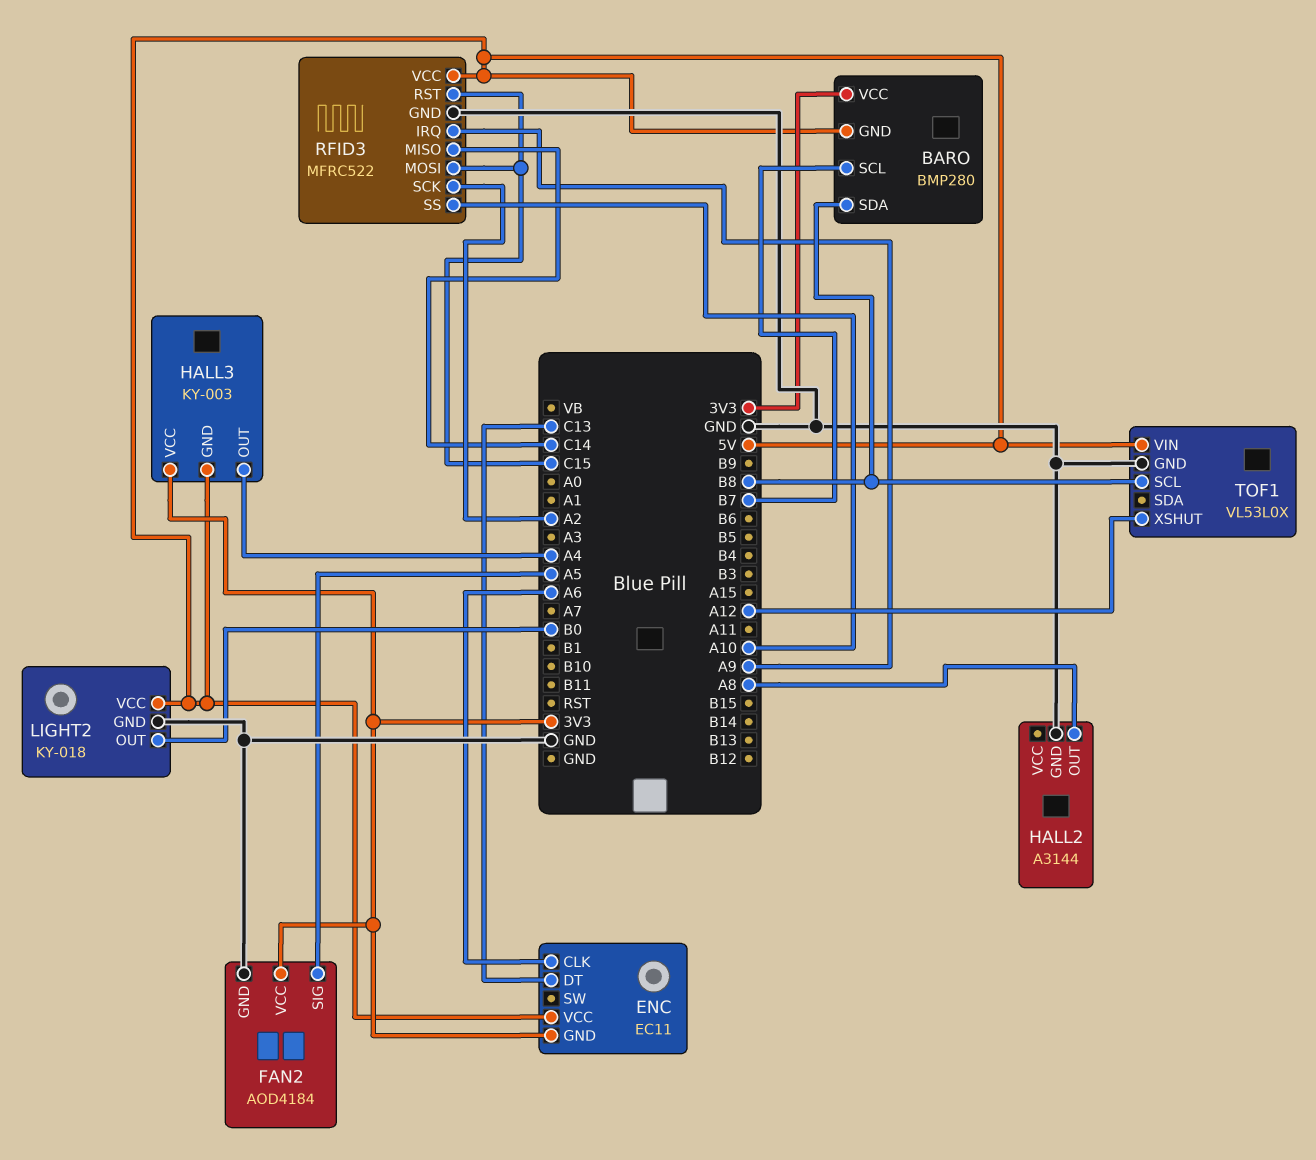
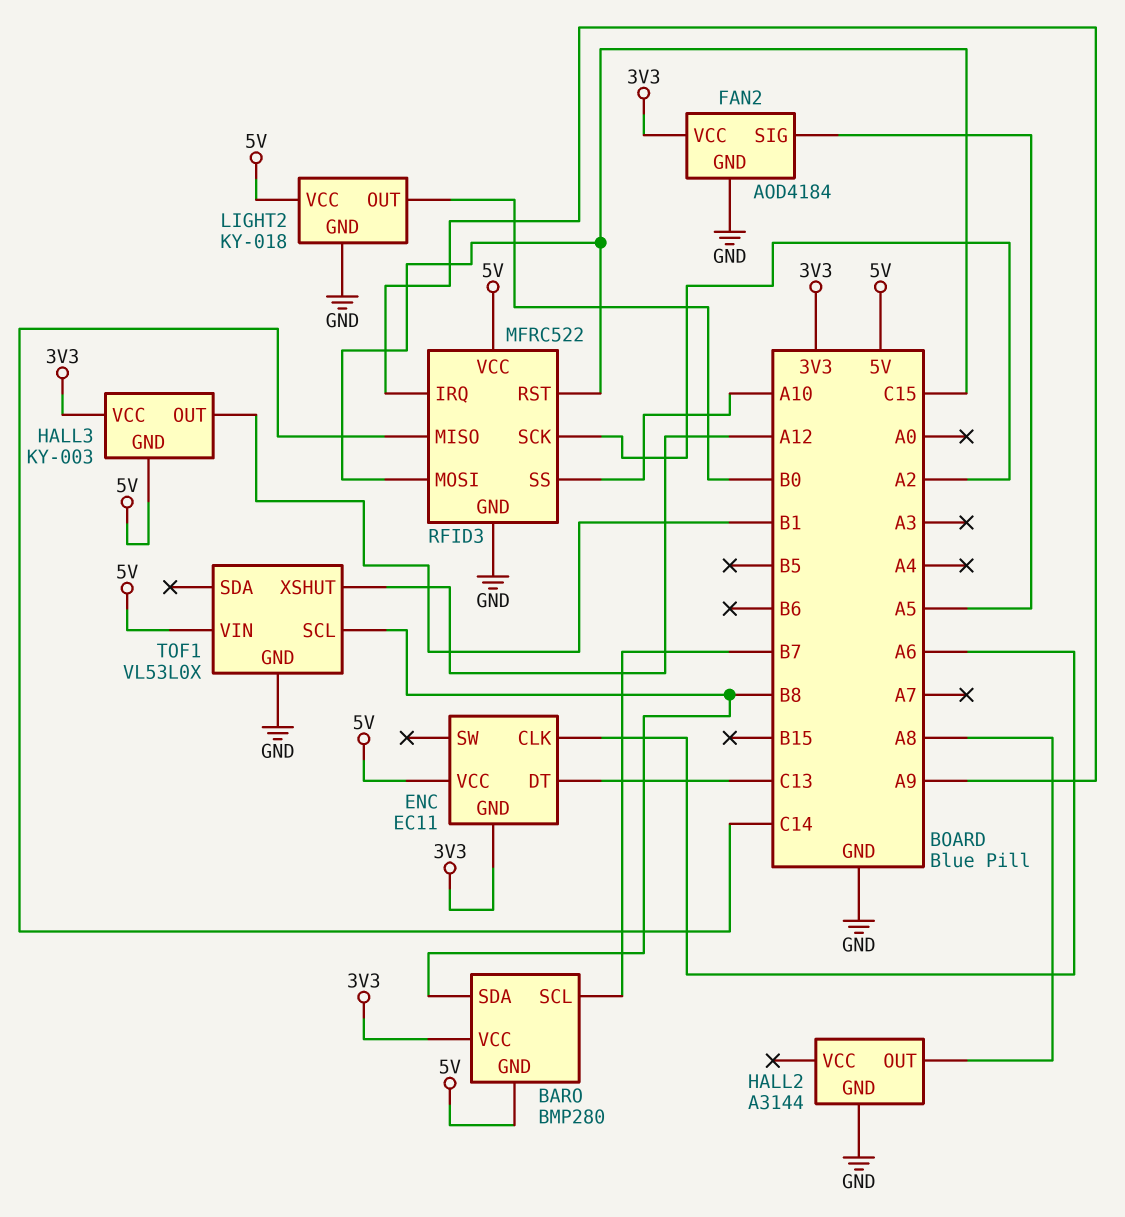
HALL3 pin OUT: A4 -> B1

